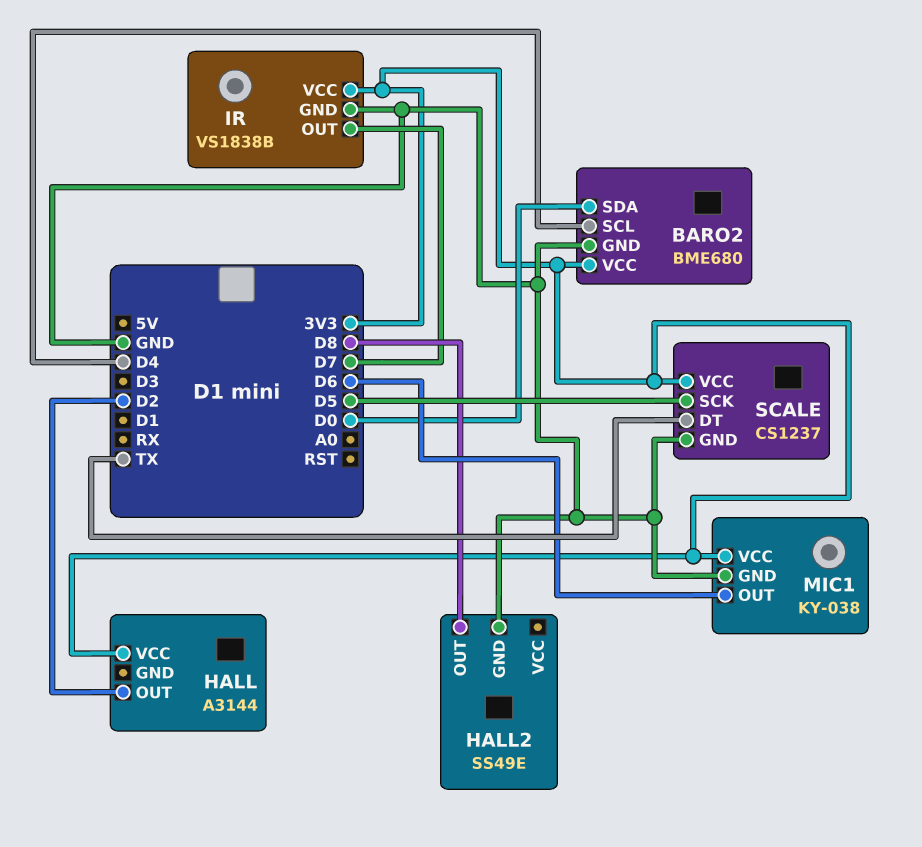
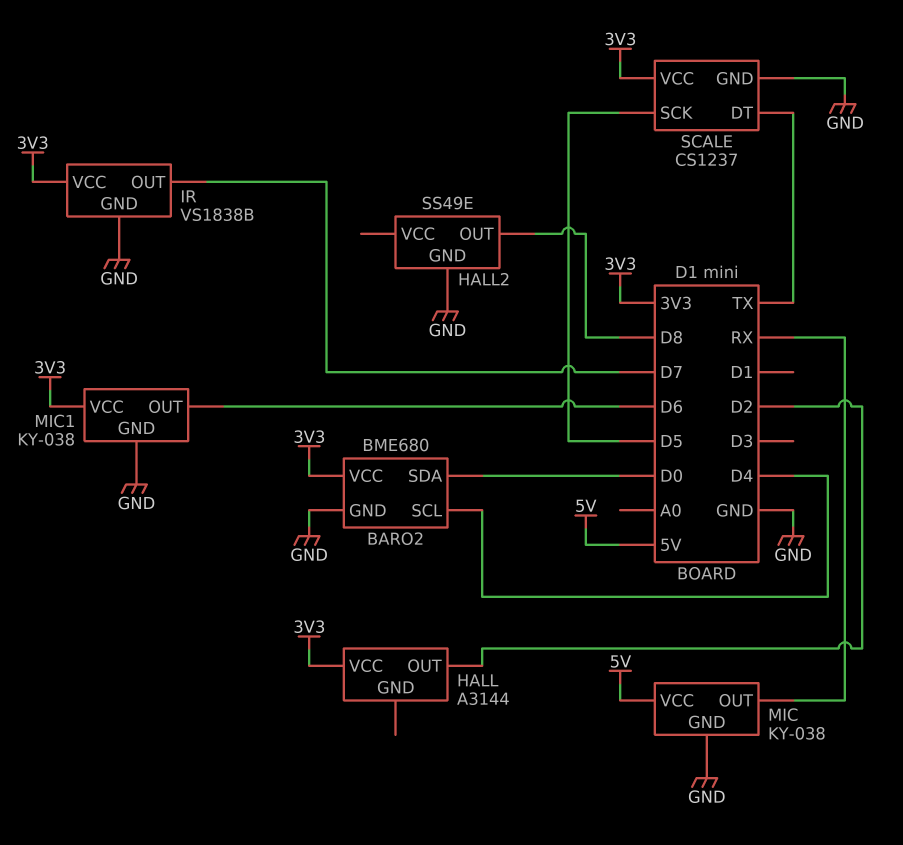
MIC: none -> KY-038
MIC pin GND: none -> GND
MIC pin OUT: none -> RX
MIC pin VCC: none -> 5V

